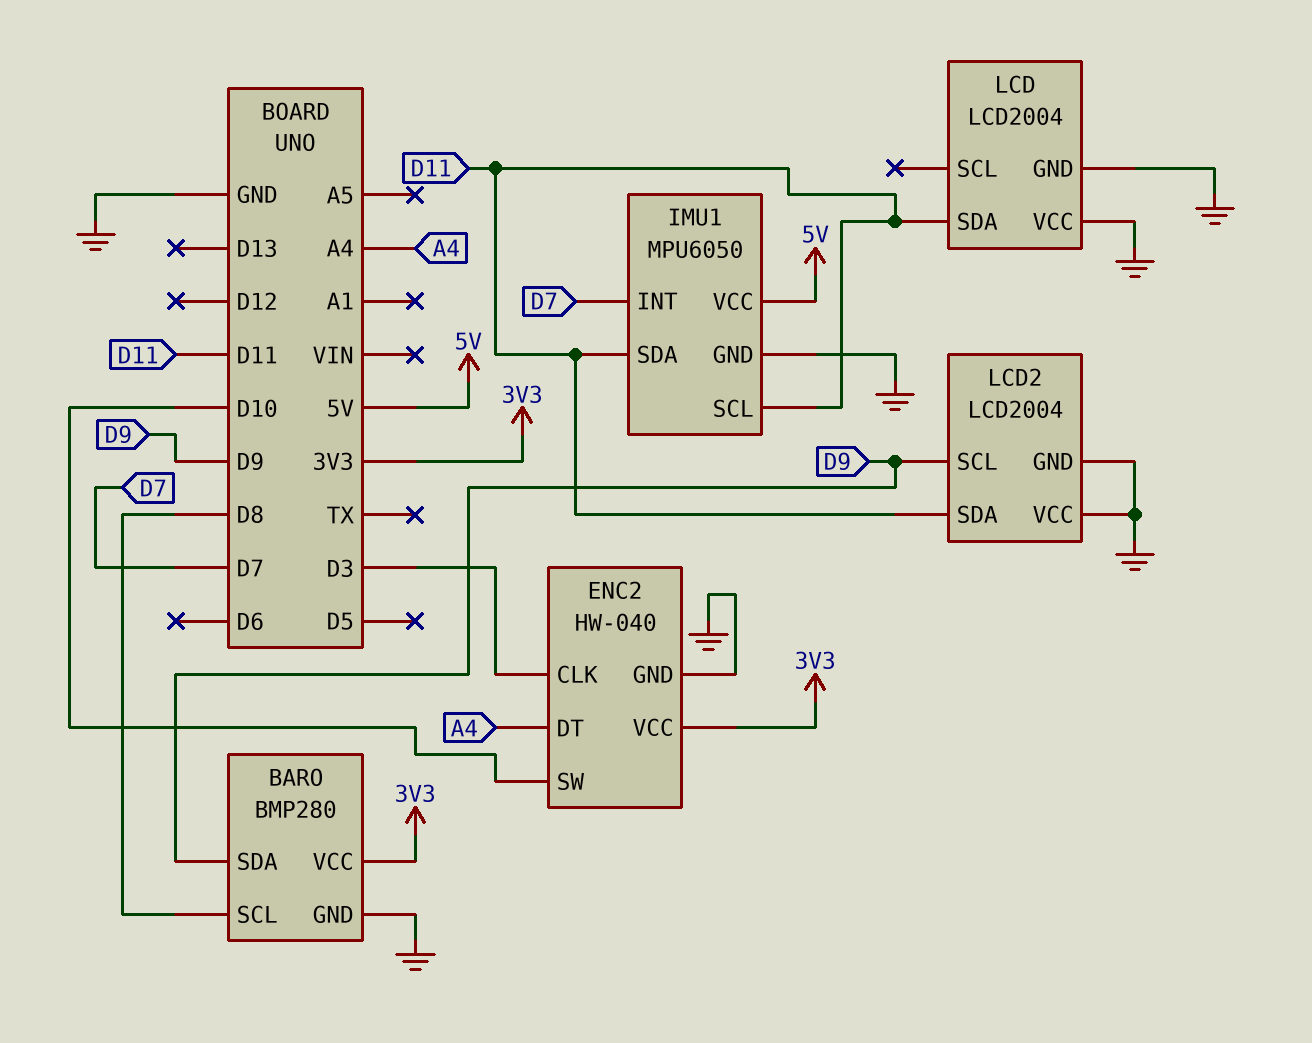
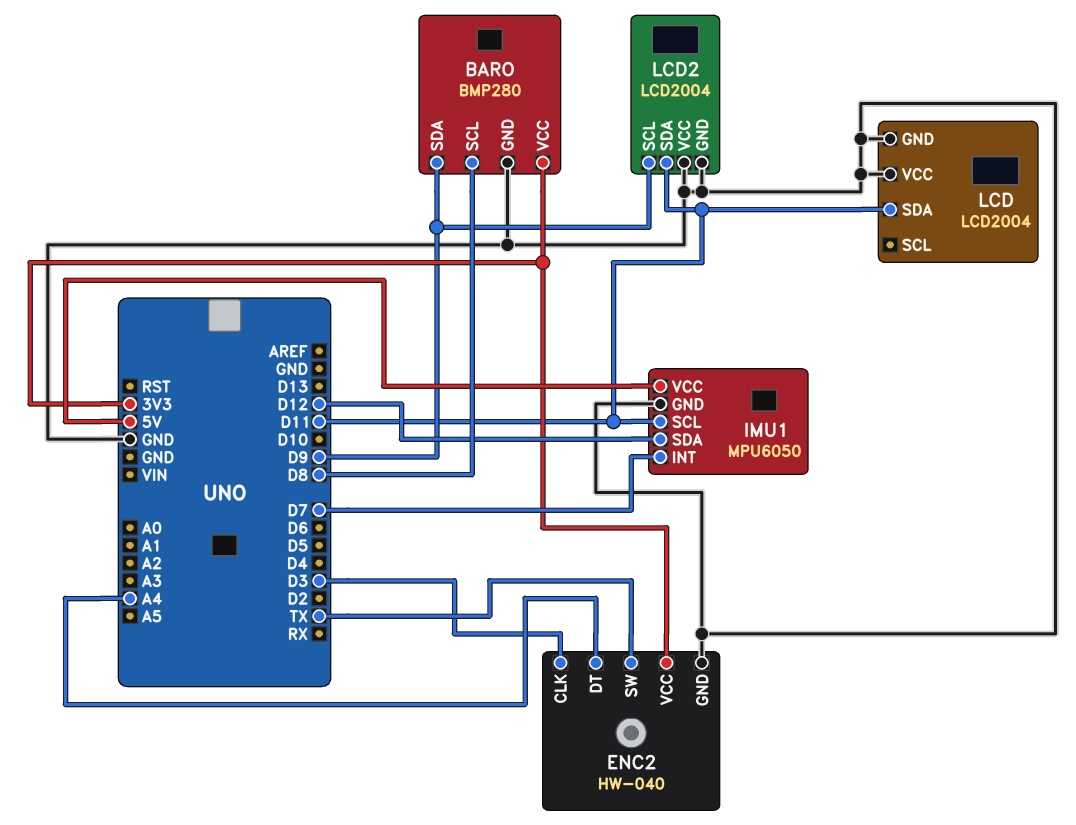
ENC2 pin SW: D10 -> TX
IMU1 pin SDA: D11 -> D12

